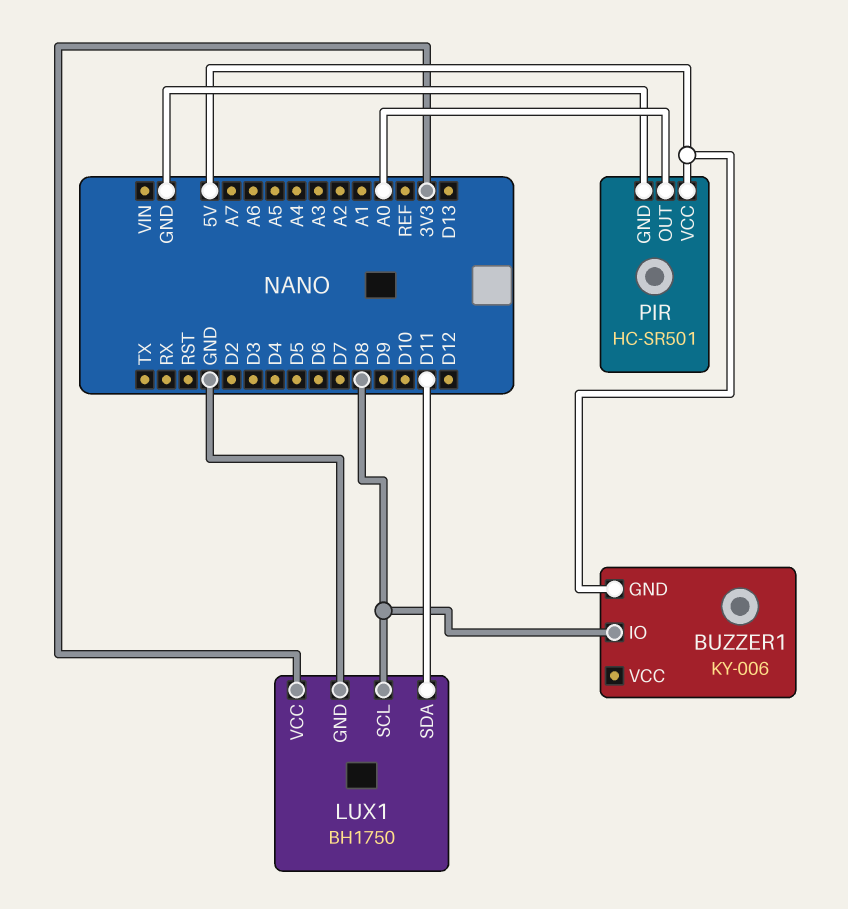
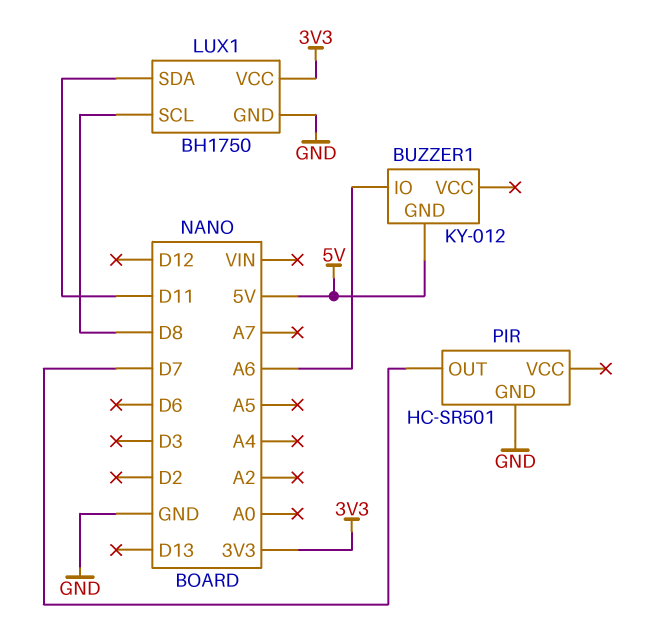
BUZZER1: KY-006 -> KY-012
BUZZER1 pin IO: D8 -> A6
PIR pin OUT: A0 -> D7
PIR pin VCC: 5V -> none

